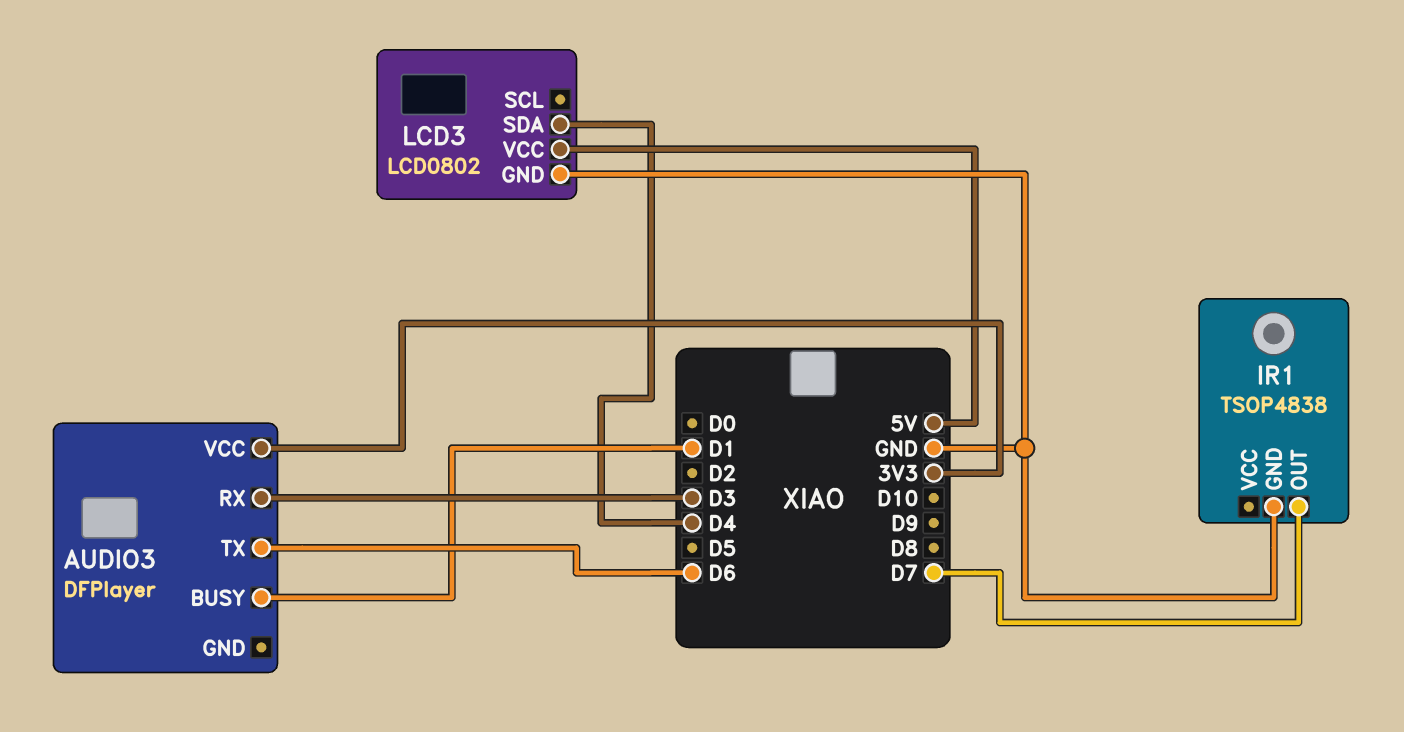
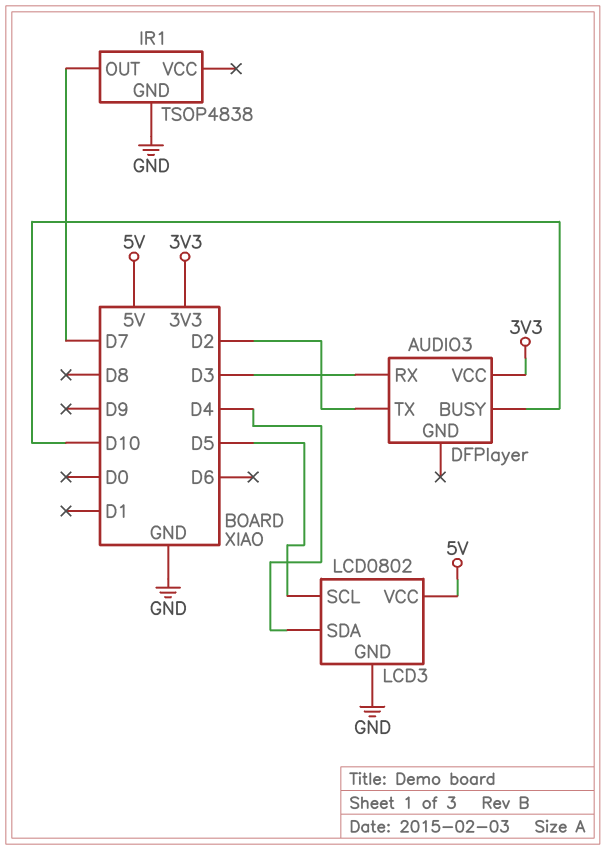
AUDIO3 pin BUSY: D1 -> D10
AUDIO3 pin TX: D6 -> D2
LCD3 pin SCL: none -> D5

